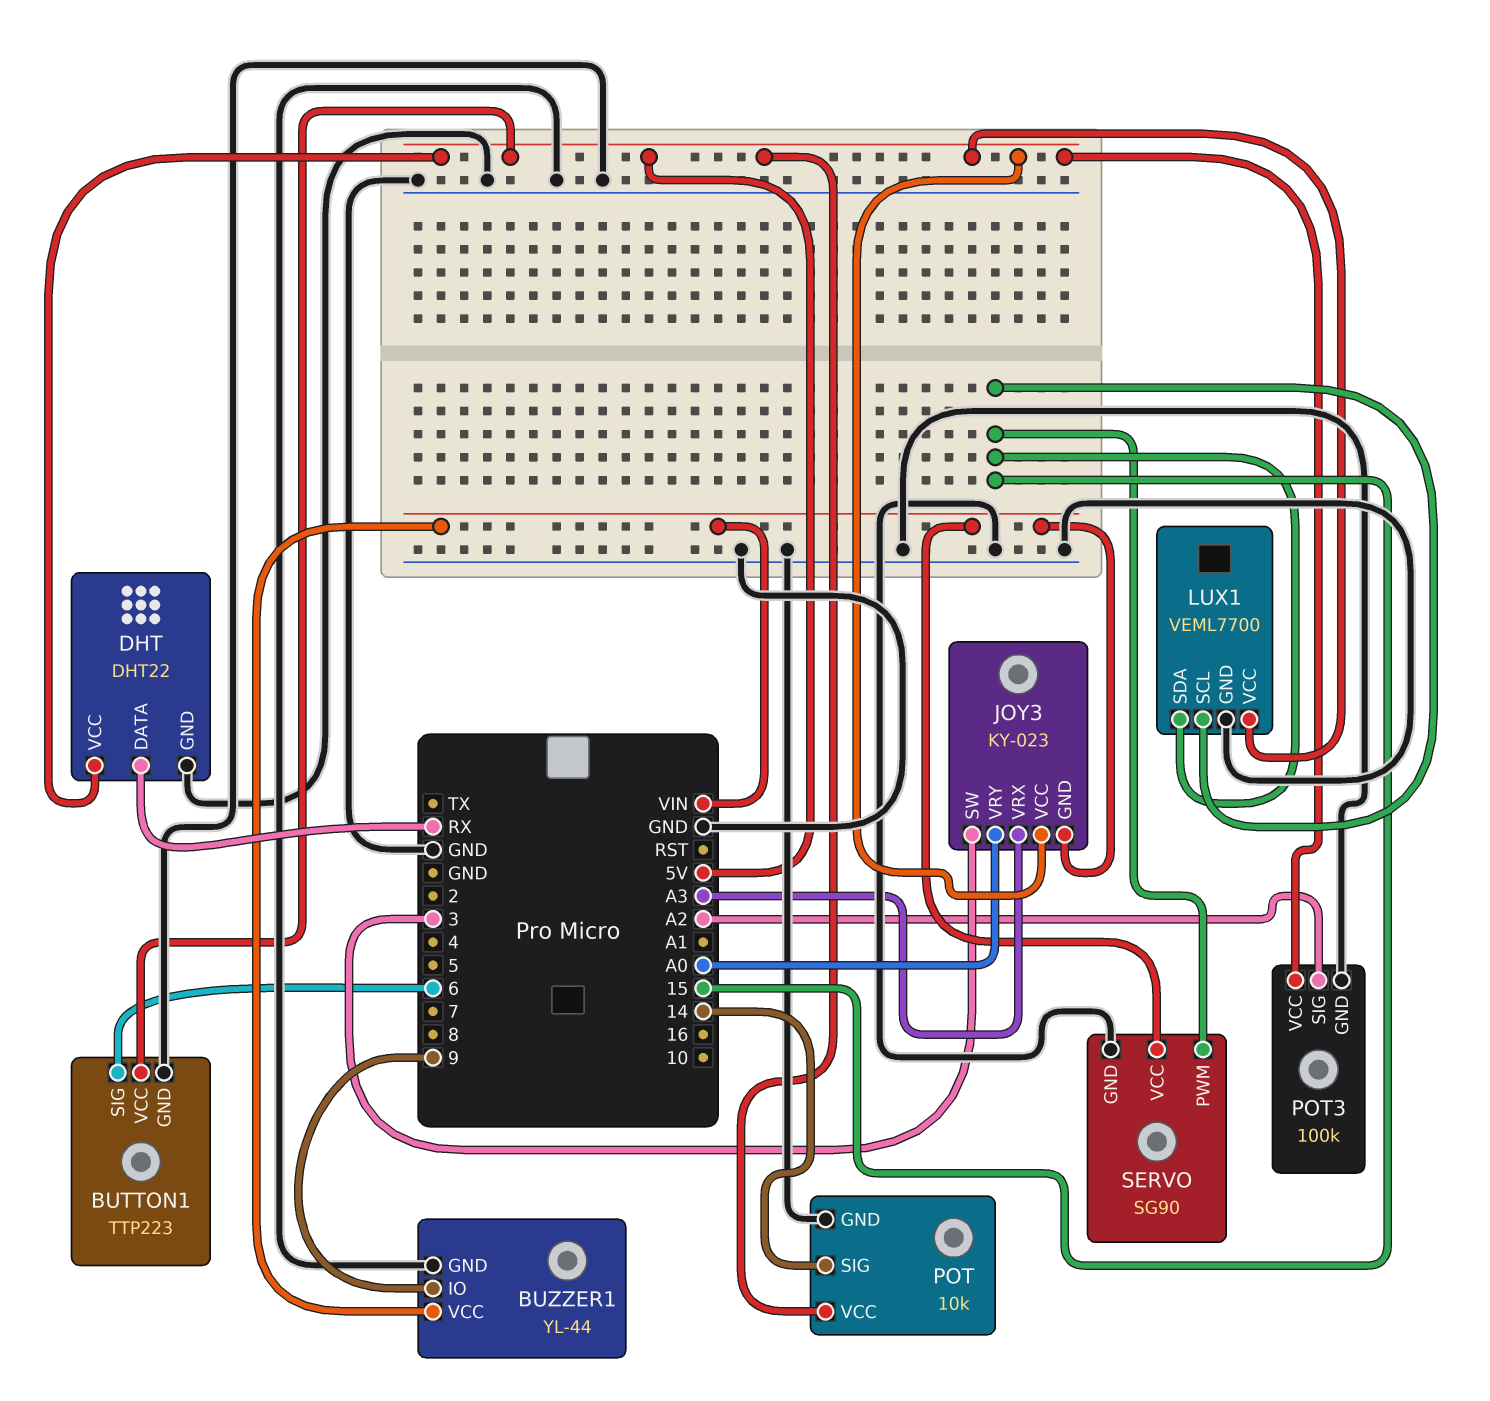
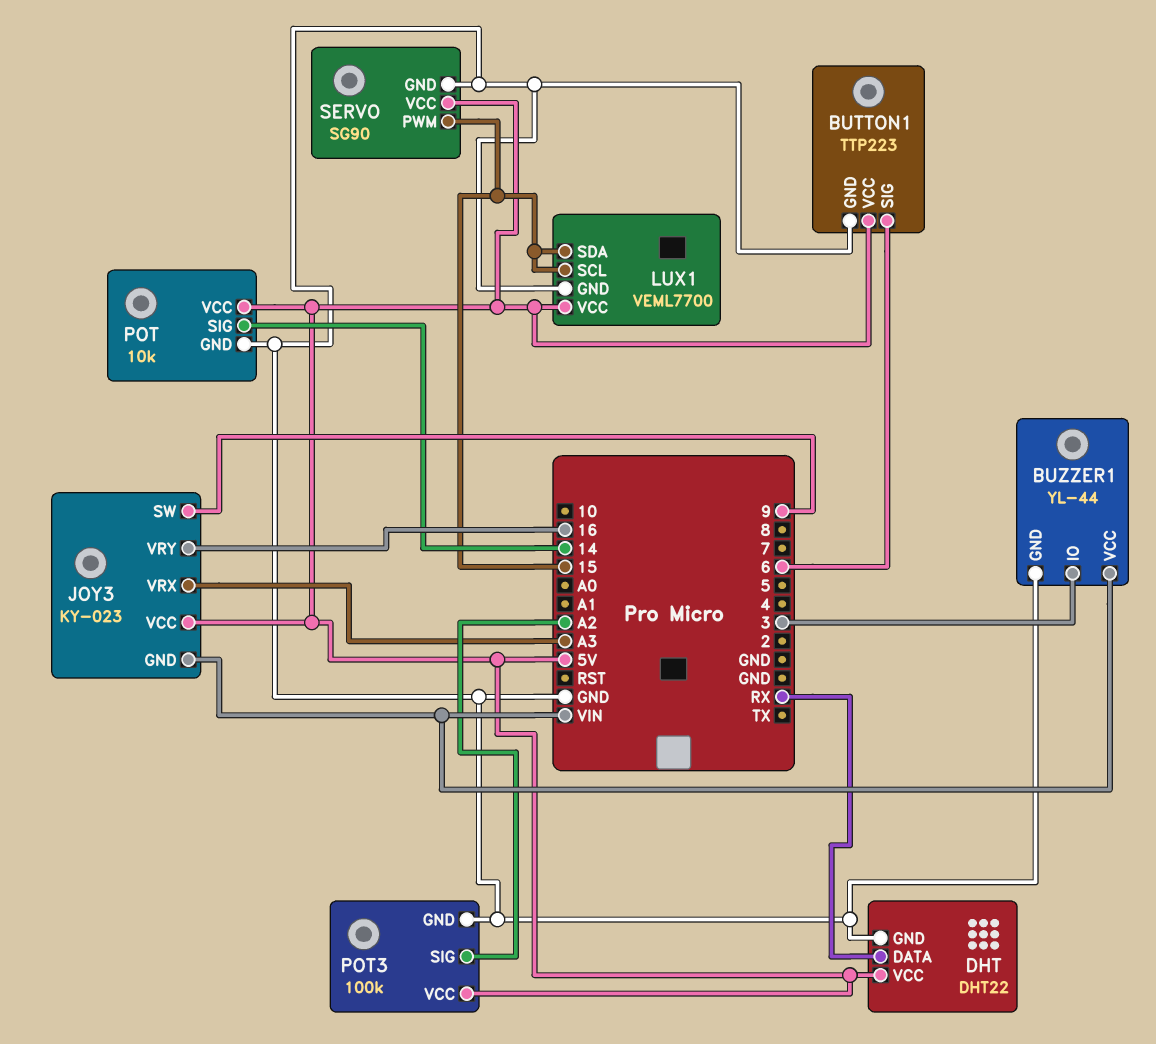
BUZZER1 pin IO: 9 -> 3
JOY3 pin SW: 3 -> 9
JOY3 pin VRY: A0 -> 16
SERVO pin VCC: VIN -> 5V

